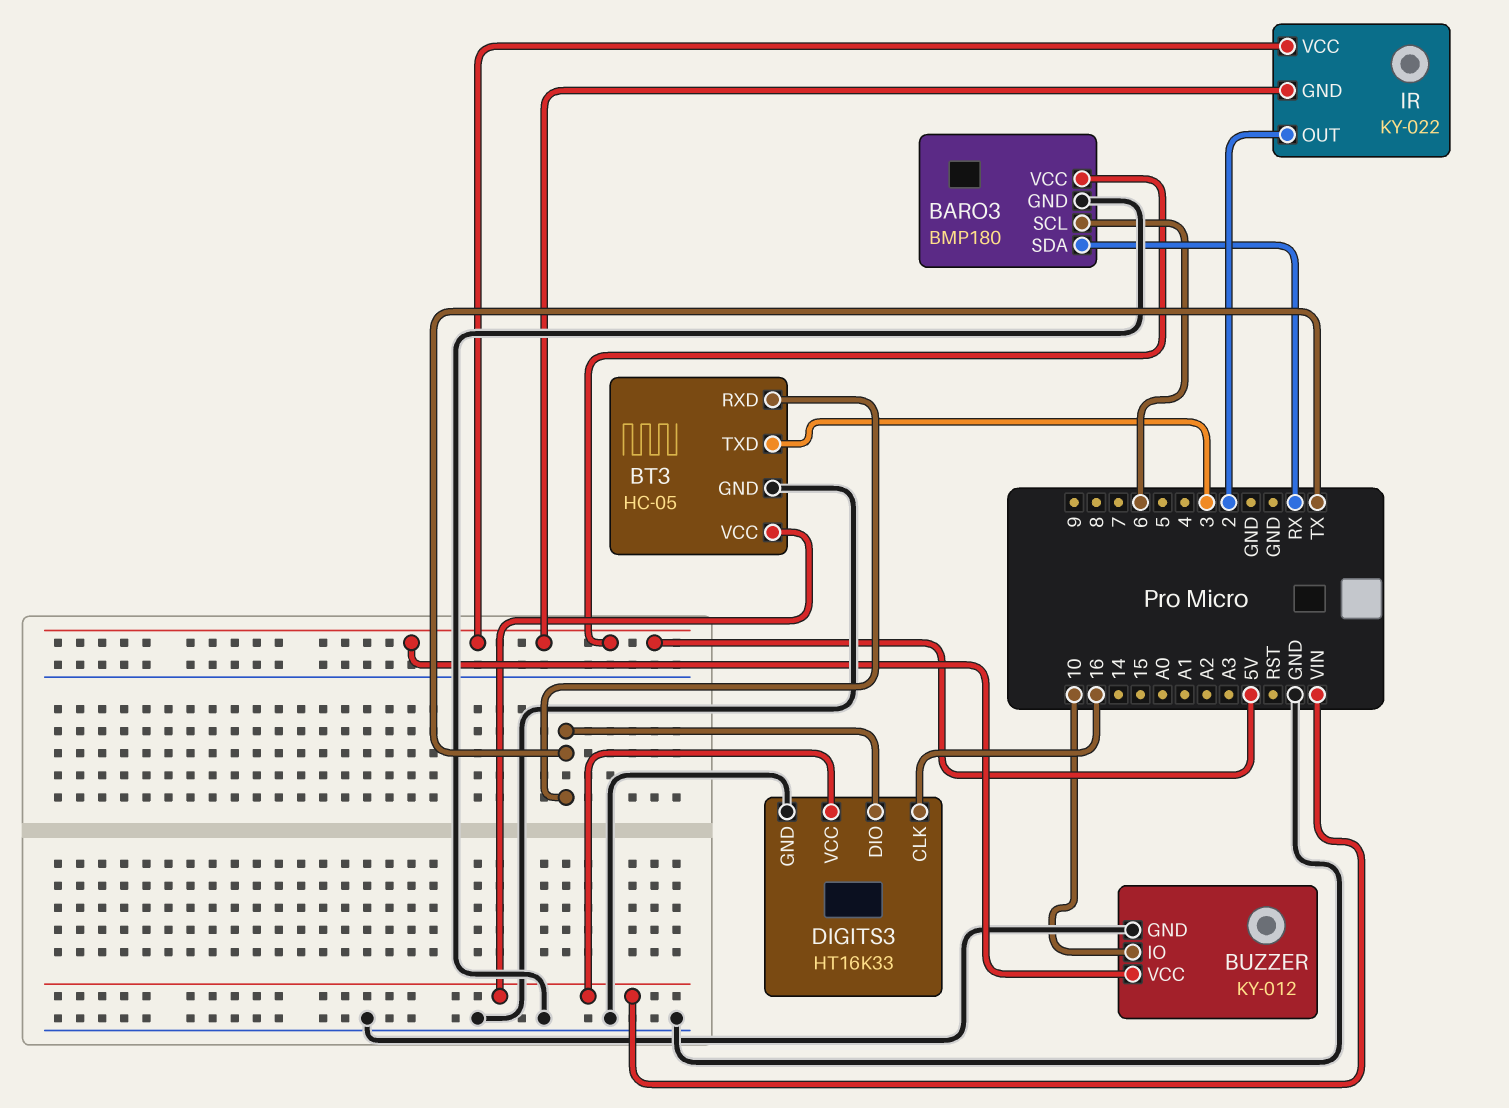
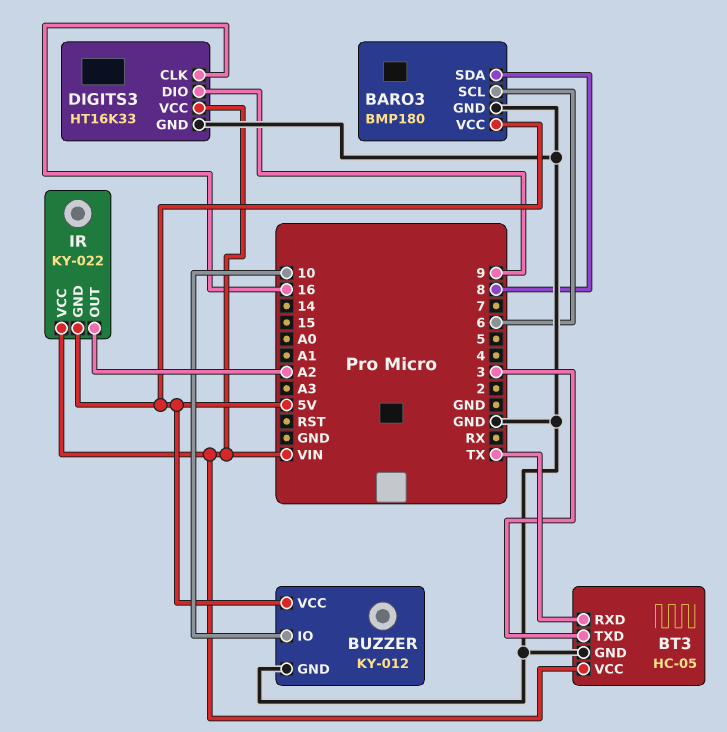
BARO3 pin SDA: RX -> 8
DIGITS3 pin DIO: TX -> 9
IR pin OUT: 2 -> A2
IR pin VCC: 5V -> VIN

